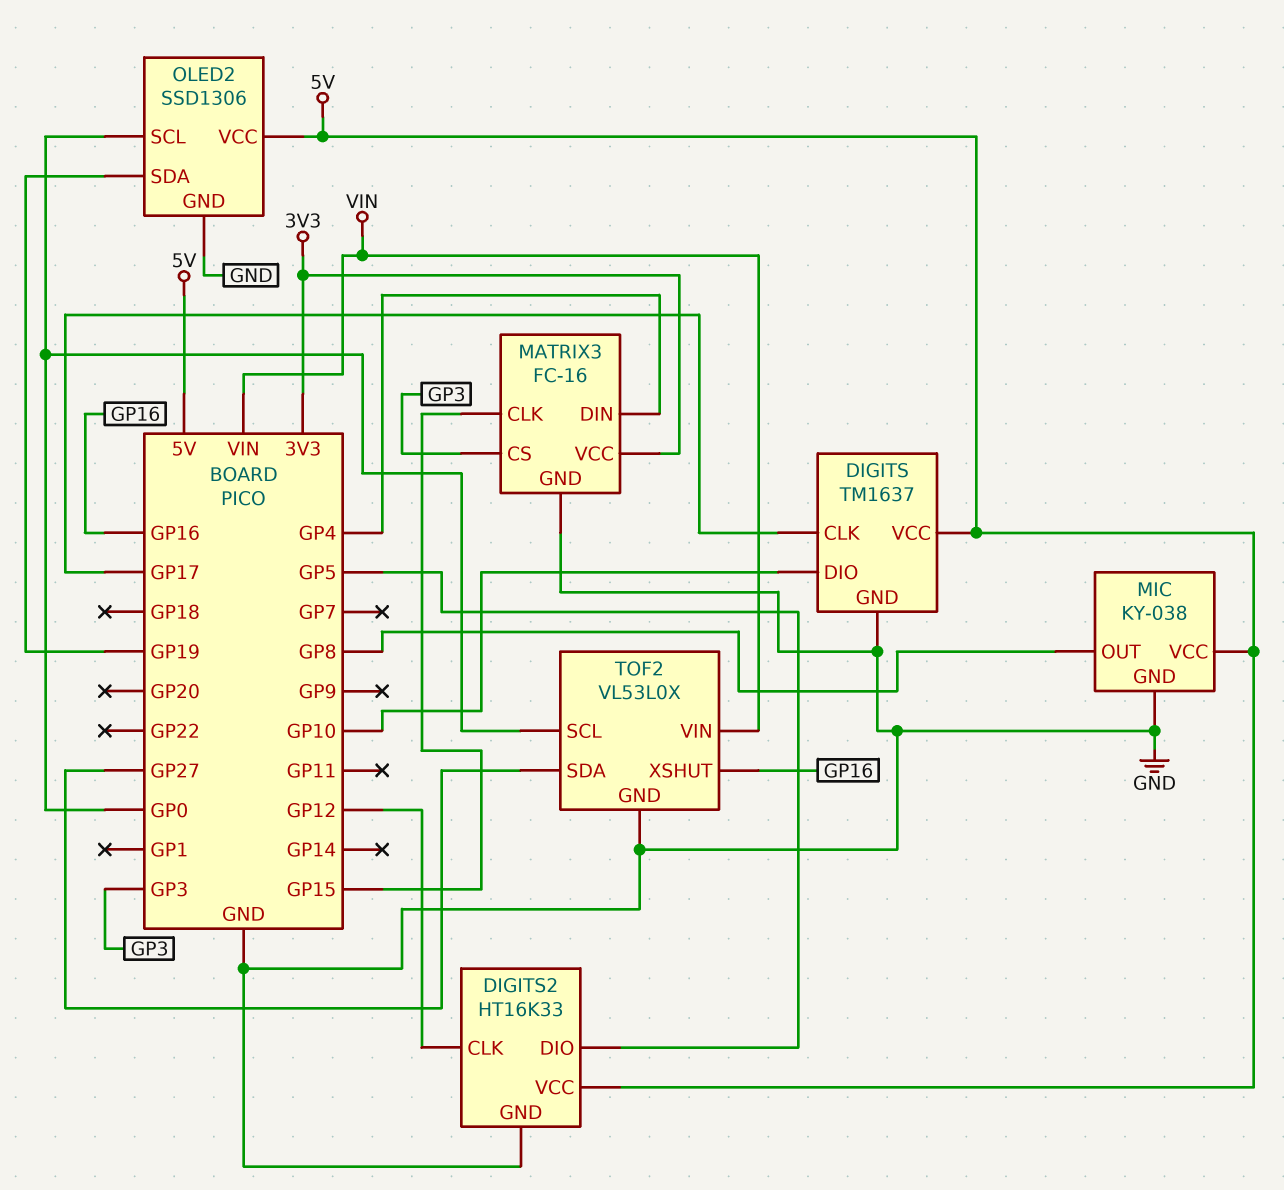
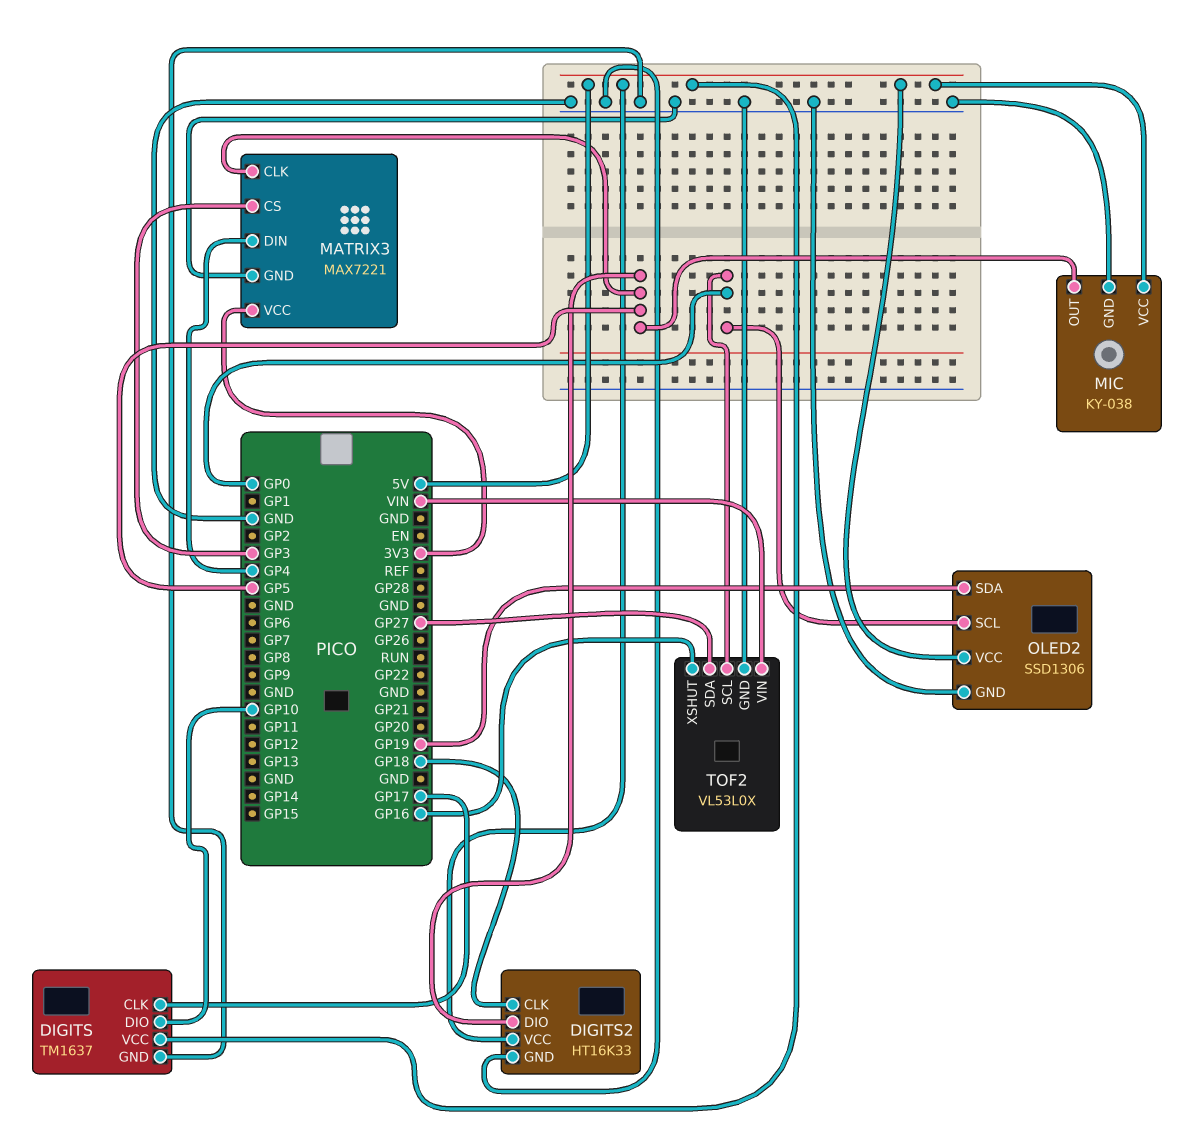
DIGITS2 pin CLK: GP12 -> GP18
MATRIX3: FC-16 -> MAX7221
MATRIX3 pin CLK: GP15 -> GP5
MIC pin OUT: GP8 -> GP5

